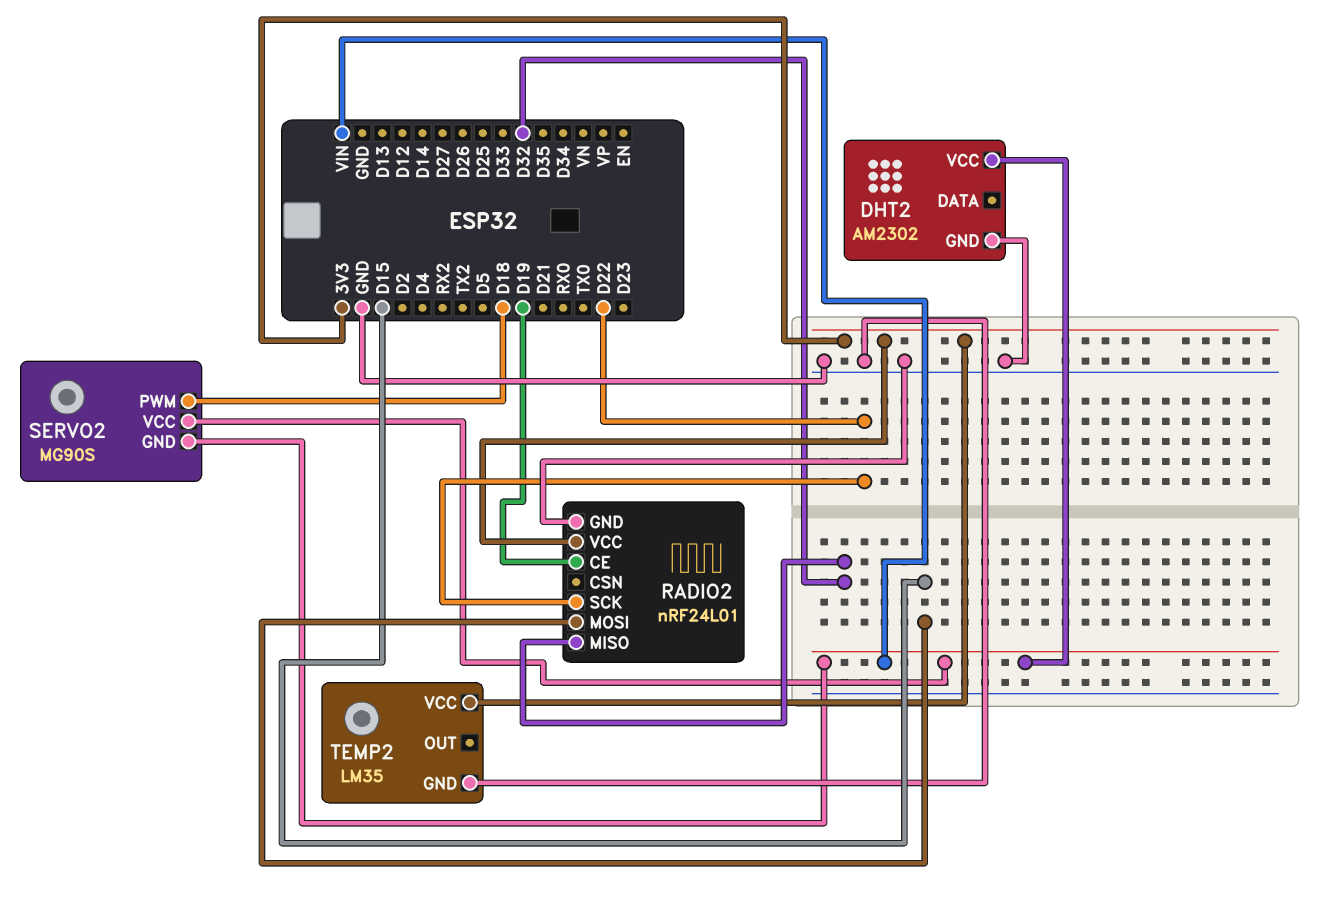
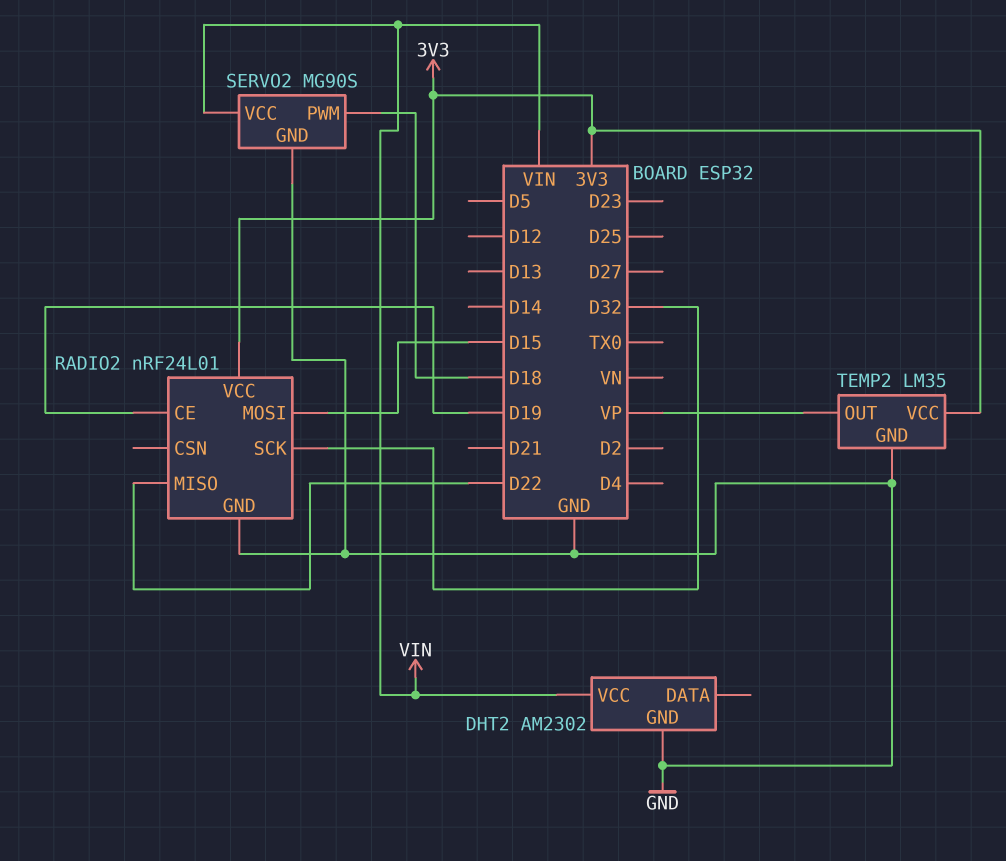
RADIO2 pin MISO: D32 -> D22
RADIO2 pin SCK: D22 -> D32
SERVO2 pin GND: VIN -> GND
TEMP2 pin OUT: none -> VP

